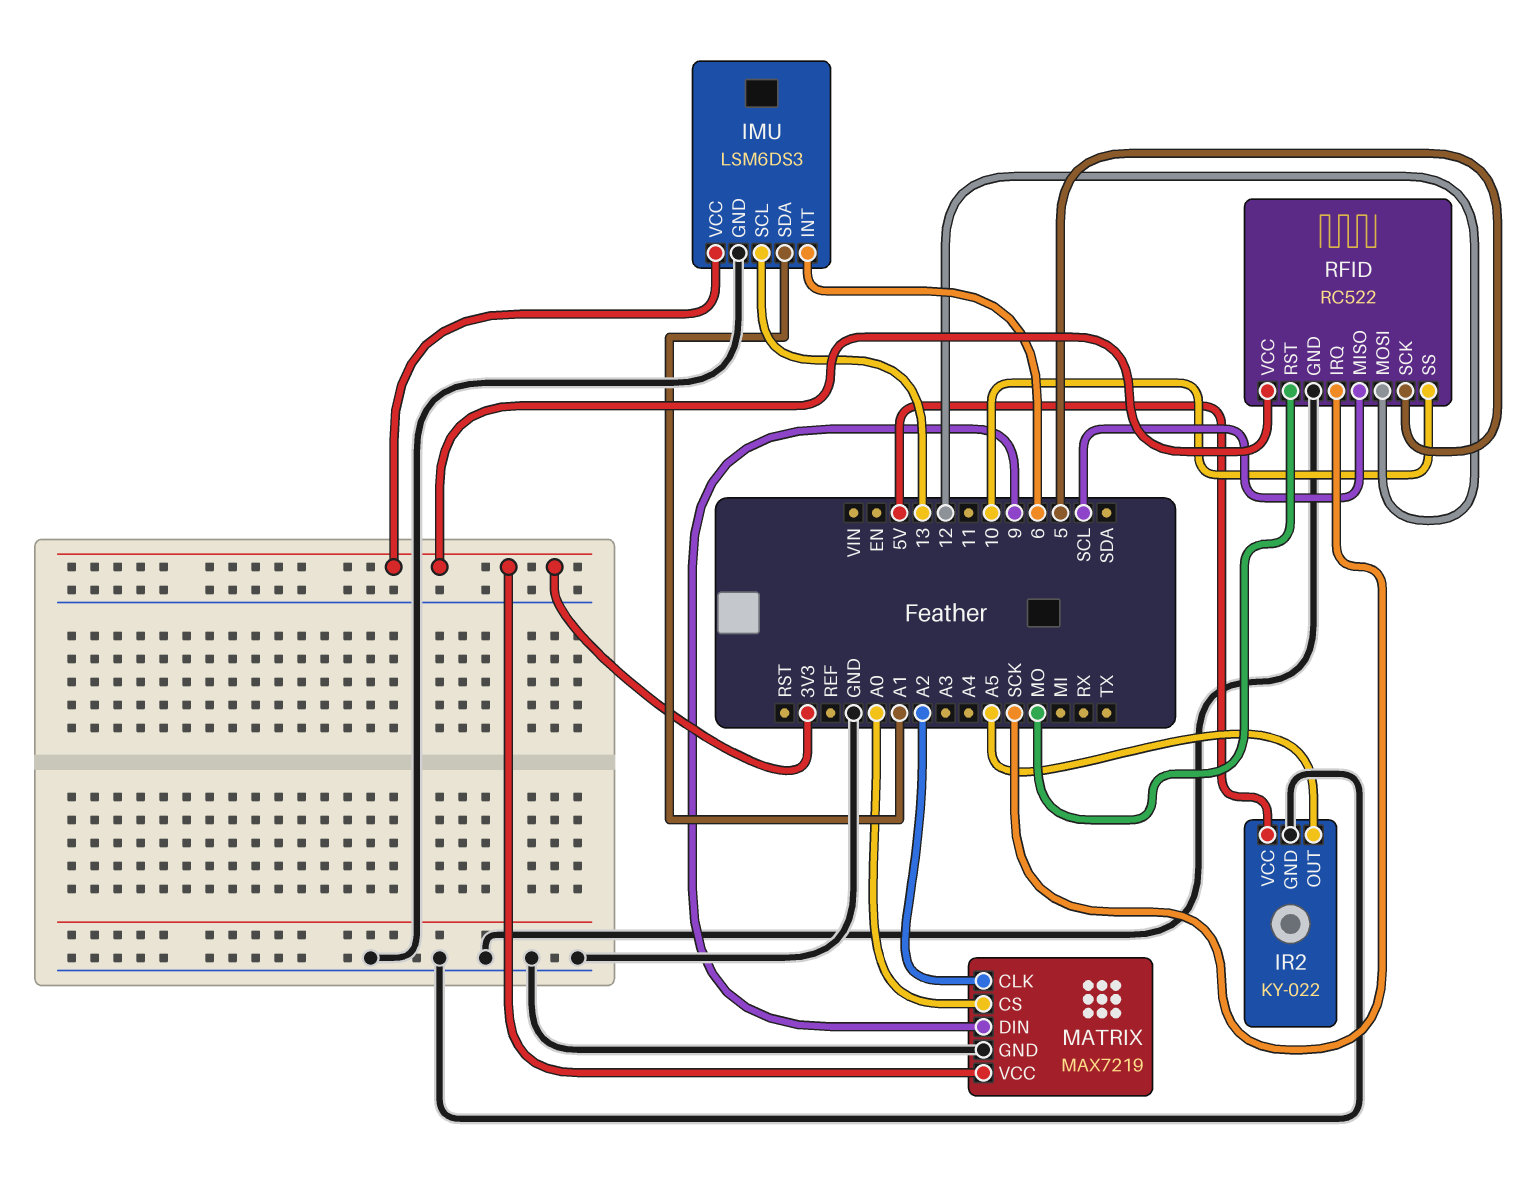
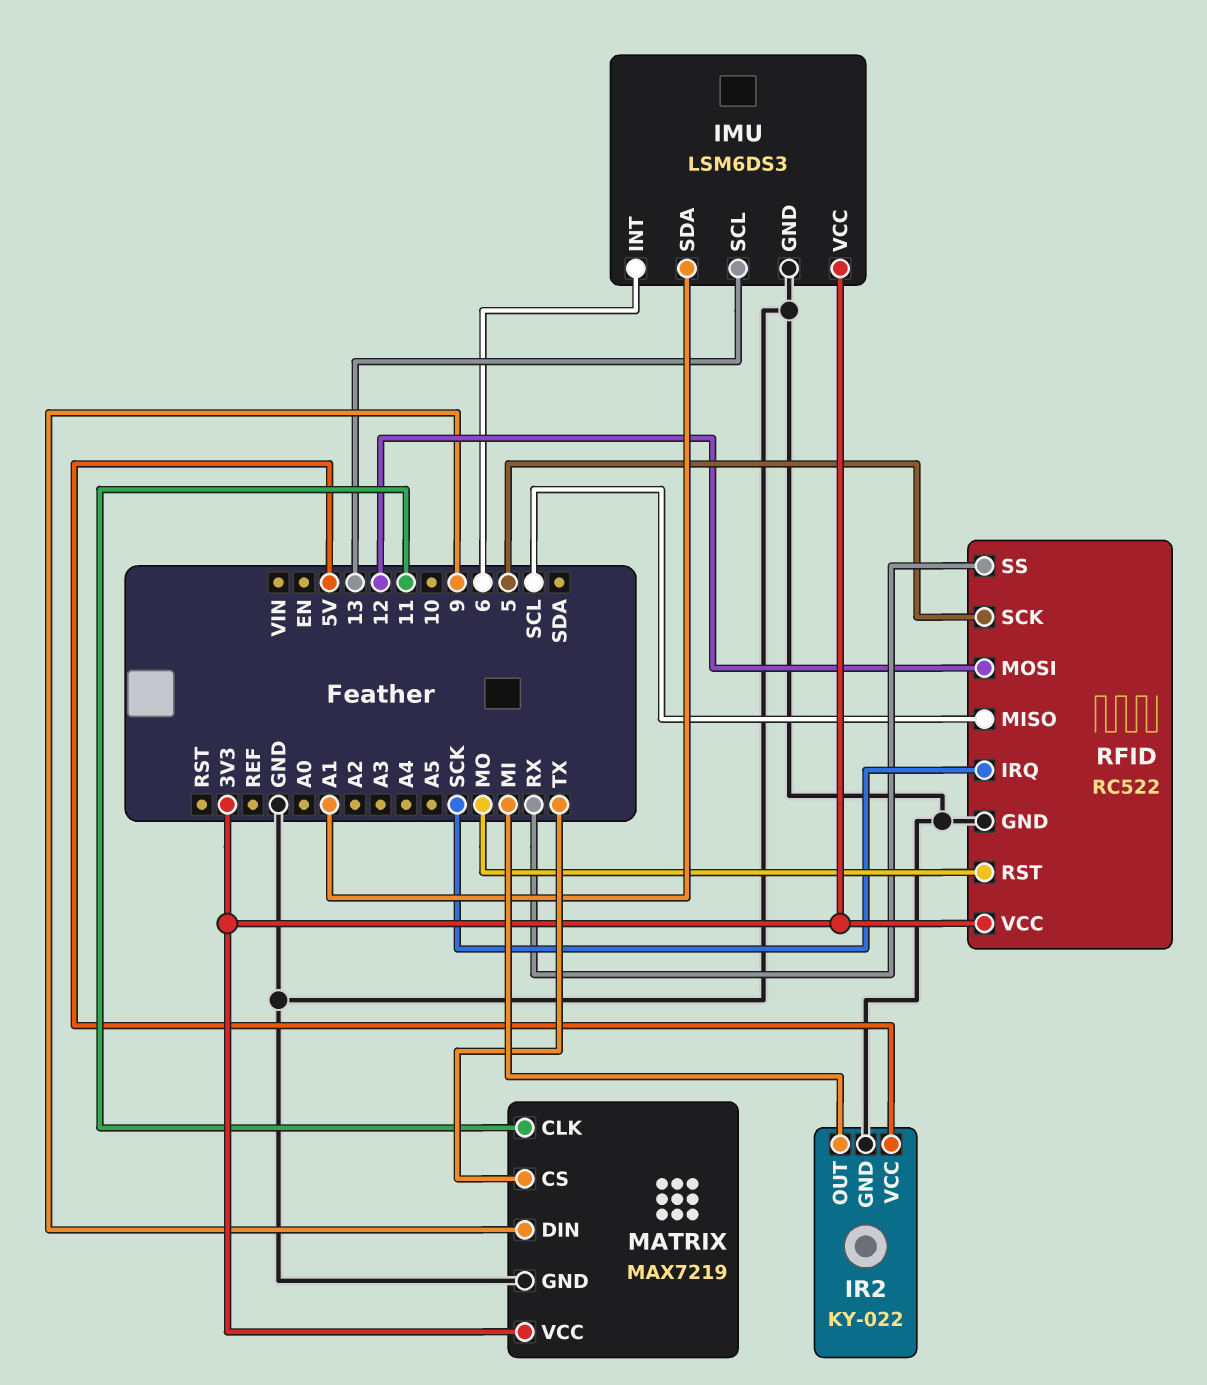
IR2 pin OUT: A5 -> MI
MATRIX pin CLK: A2 -> 11
MATRIX pin CS: A0 -> TX
RFID pin SS: 10 -> RX

